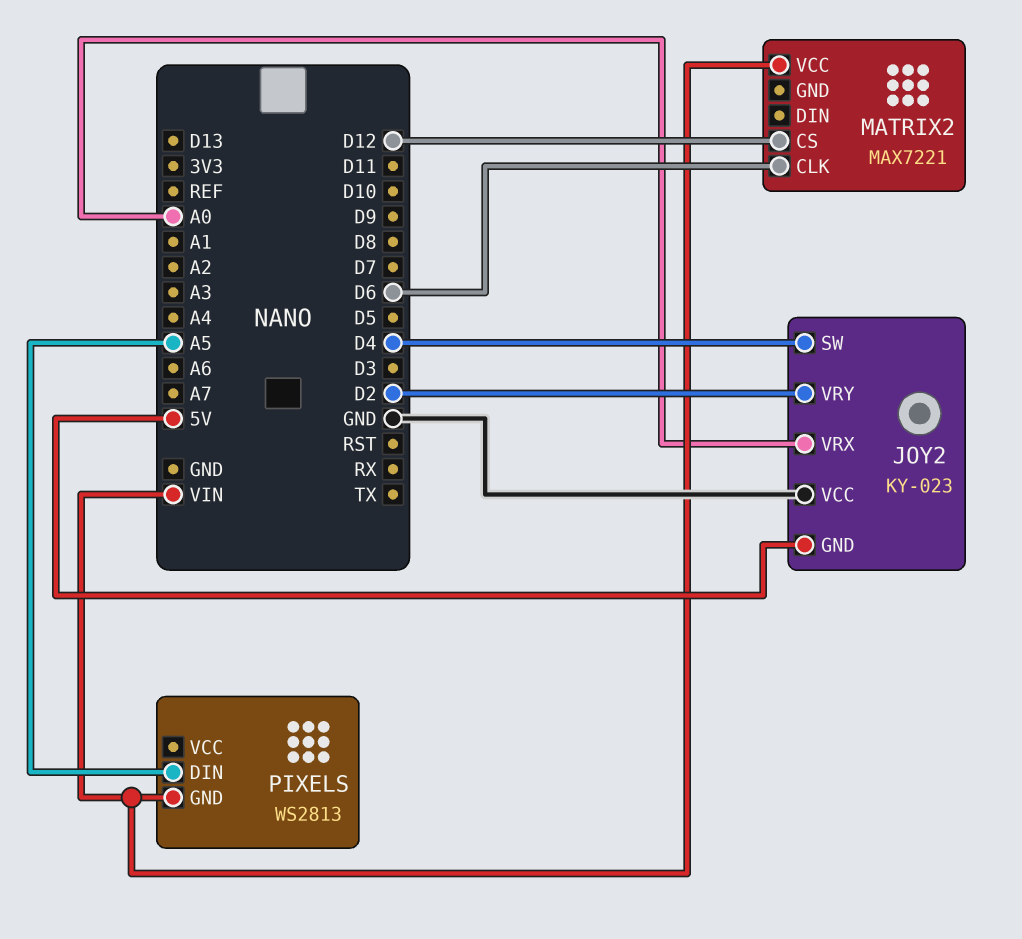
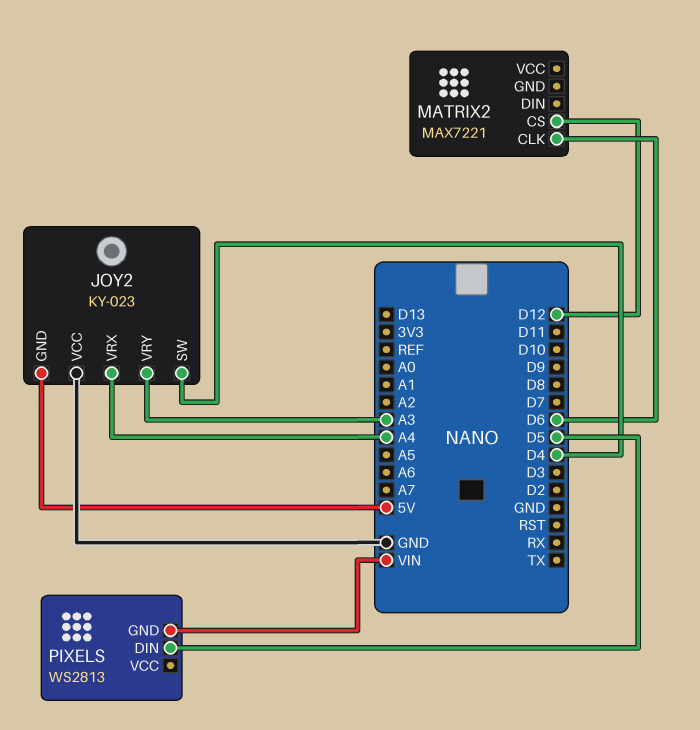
JOY2 pin VRX: A0 -> A4
JOY2 pin VRY: D2 -> A3
MATRIX2 pin VCC: VIN -> none
PIXELS pin DIN: A5 -> D5

